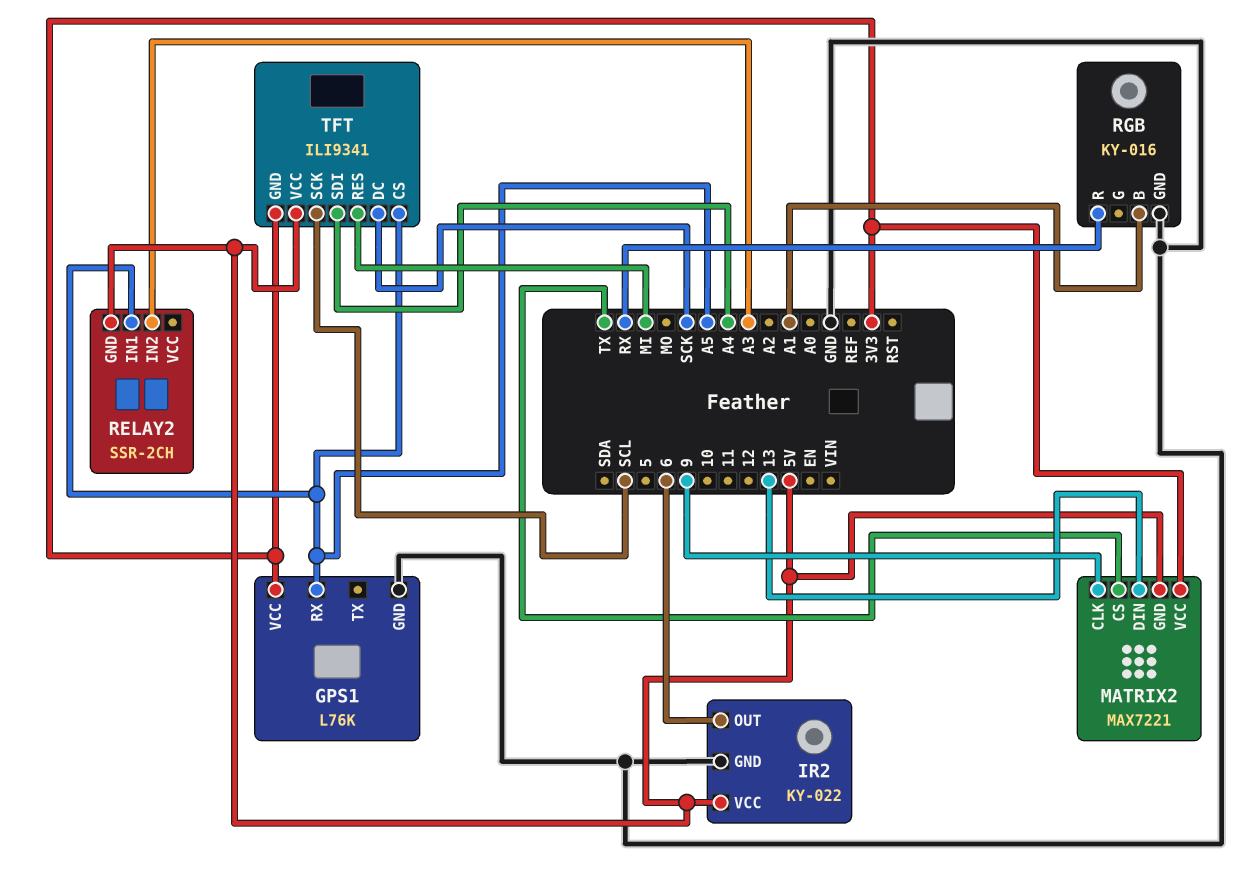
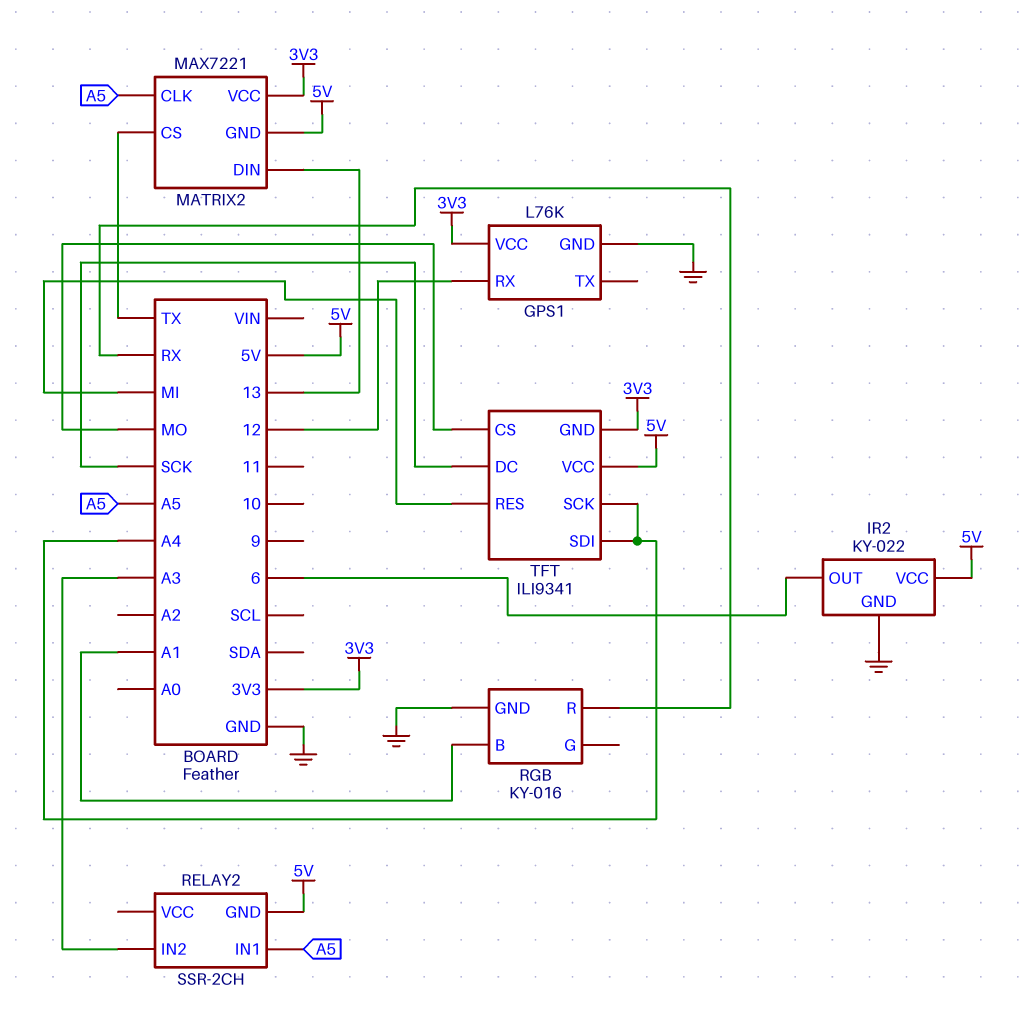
GPS1 pin RX: A5 -> 12
MATRIX2 pin CLK: 9 -> A5
TFT pin CS: A5 -> MO
TFT pin SCK: SCL -> A4

